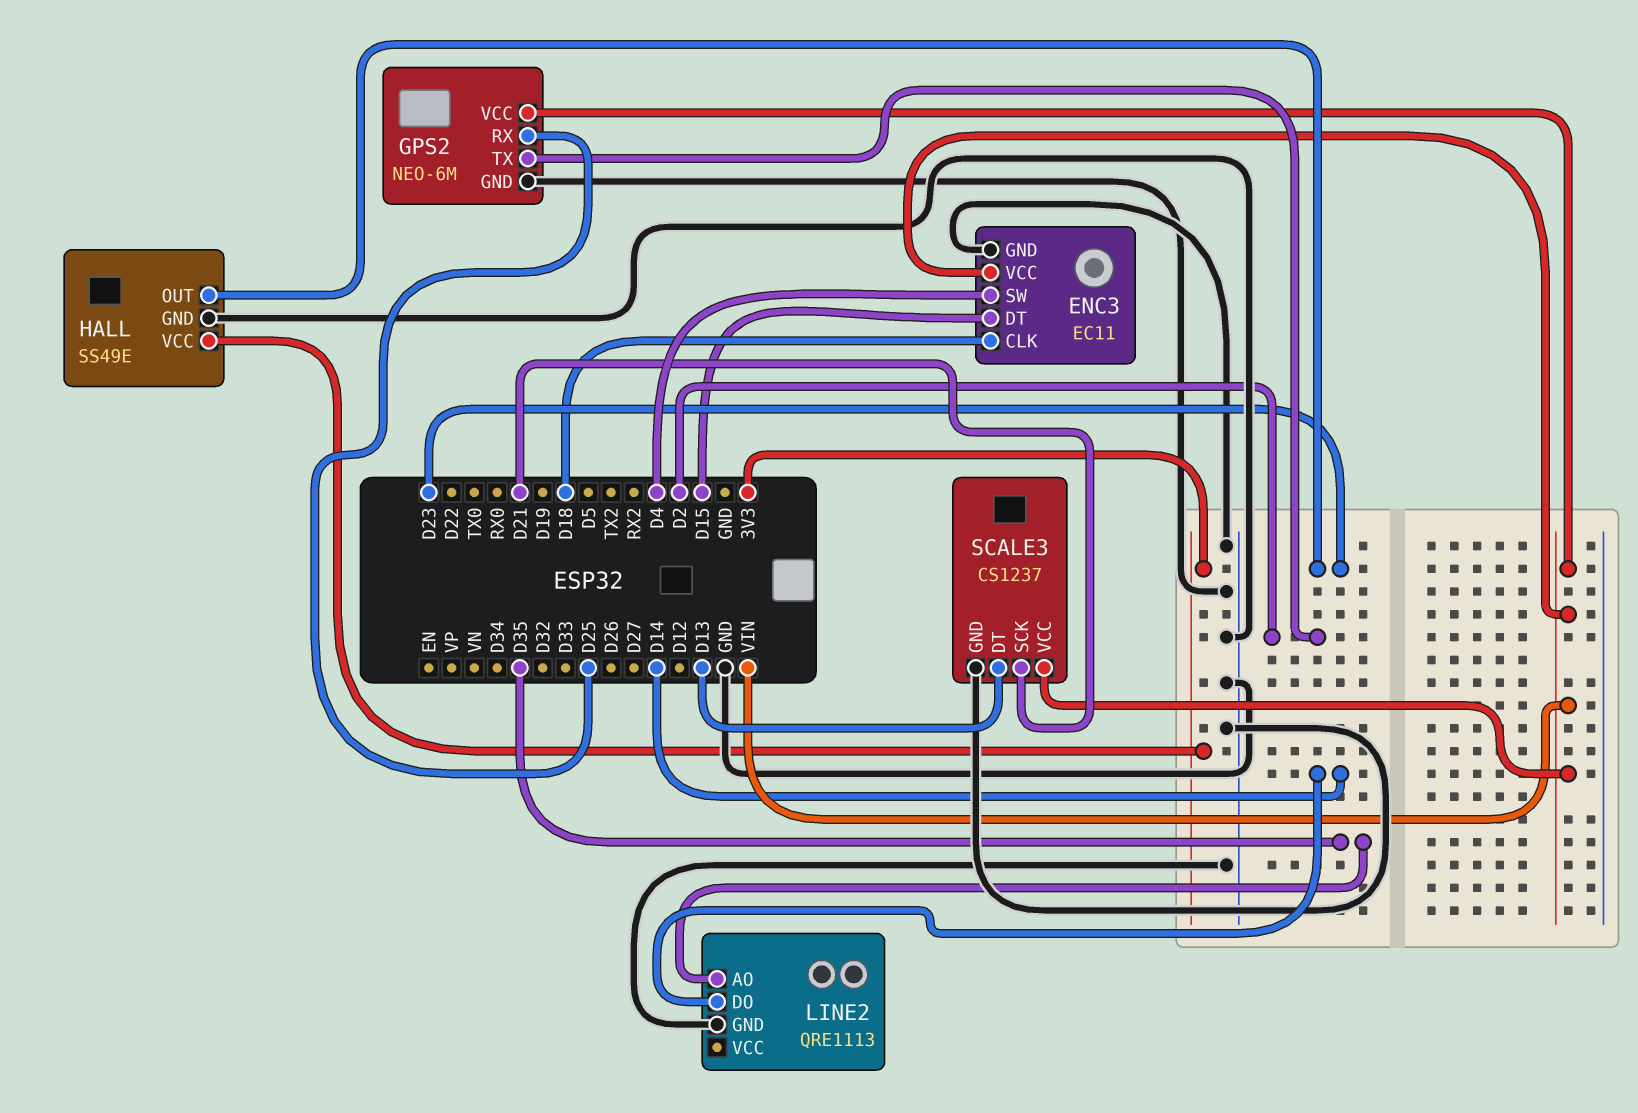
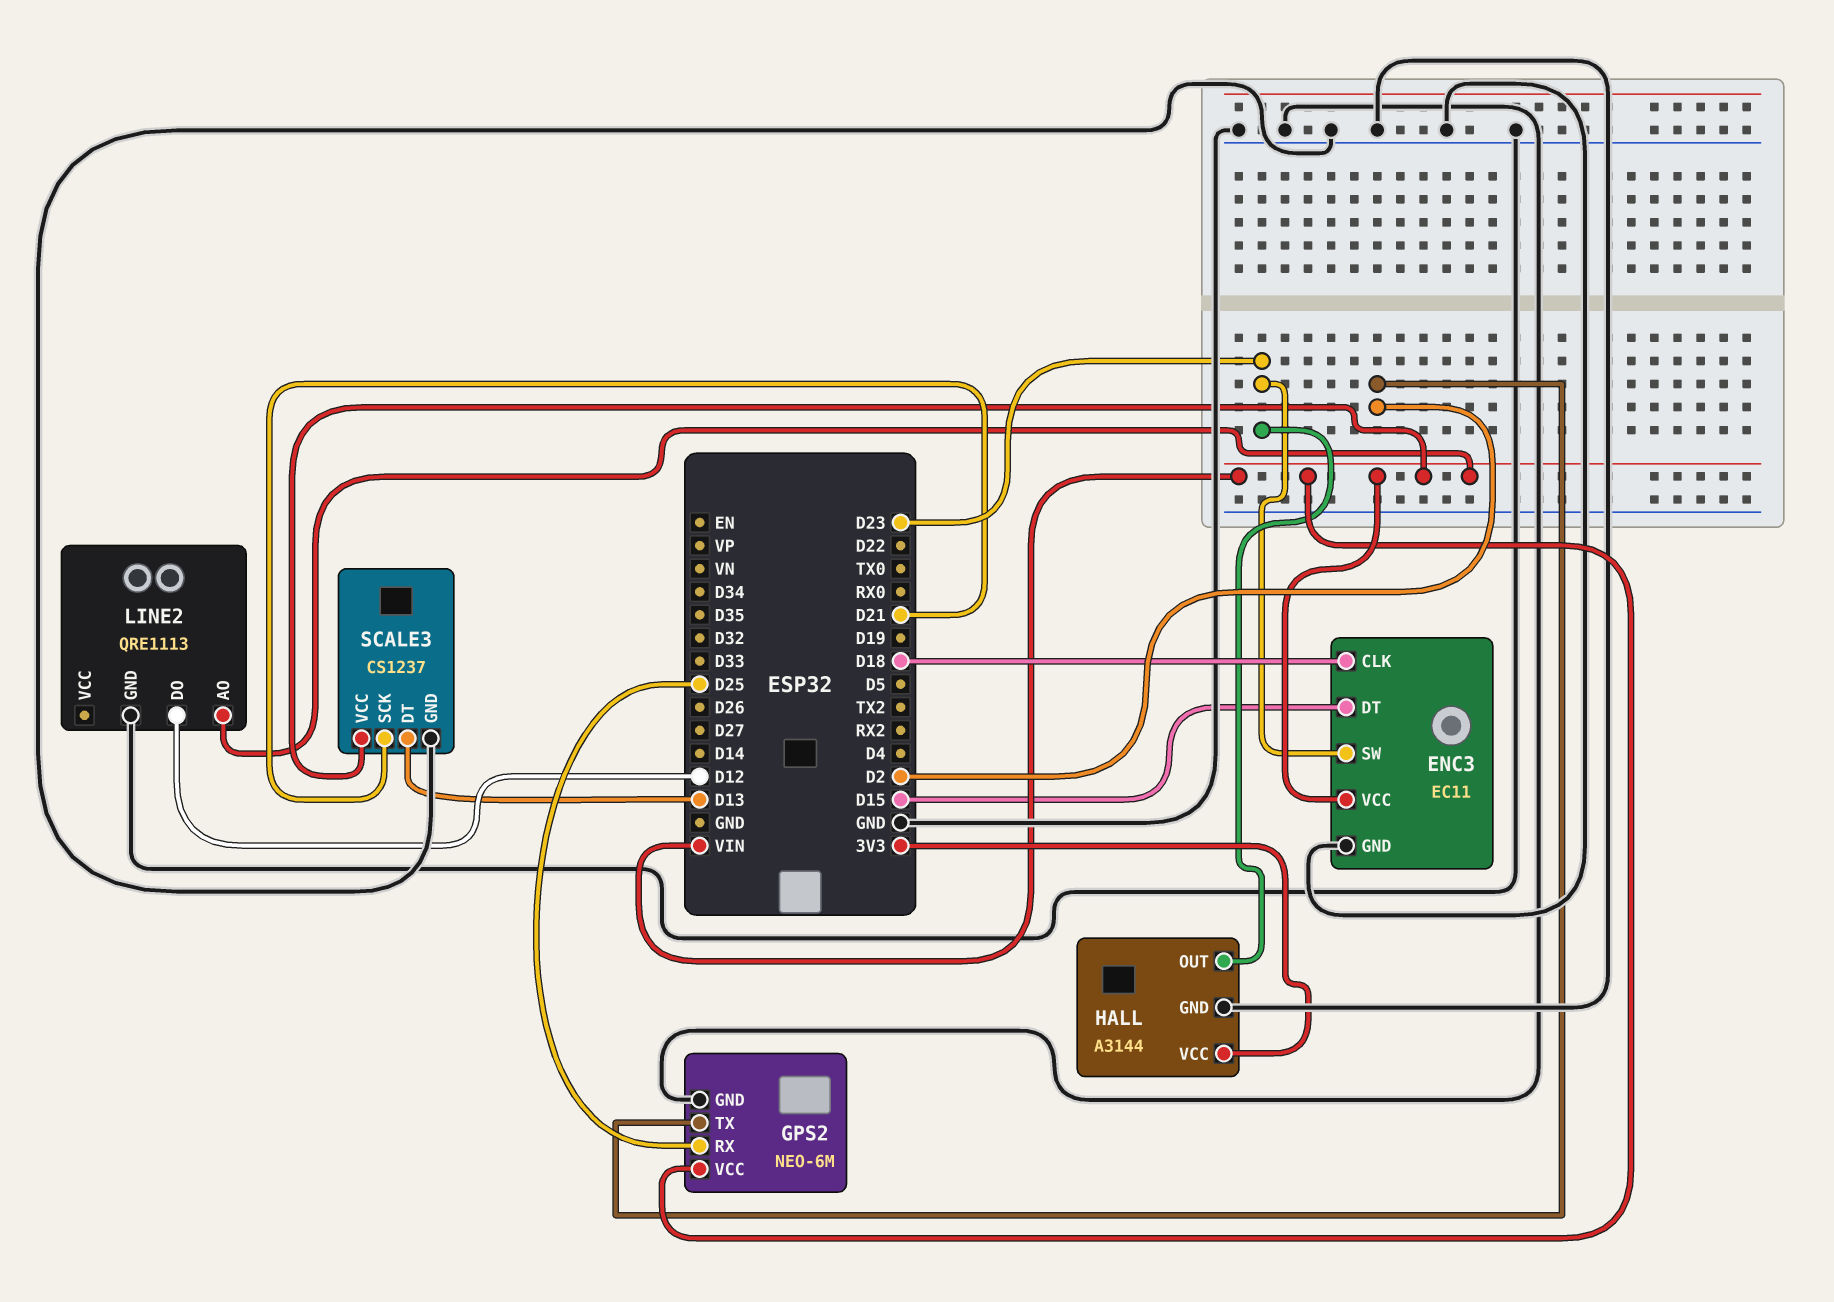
ENC3 pin SW: D4 -> D23
HALL: SS49E -> A3144
LINE2 pin AO: D35 -> VIN
LINE2 pin DO: D14 -> D12

